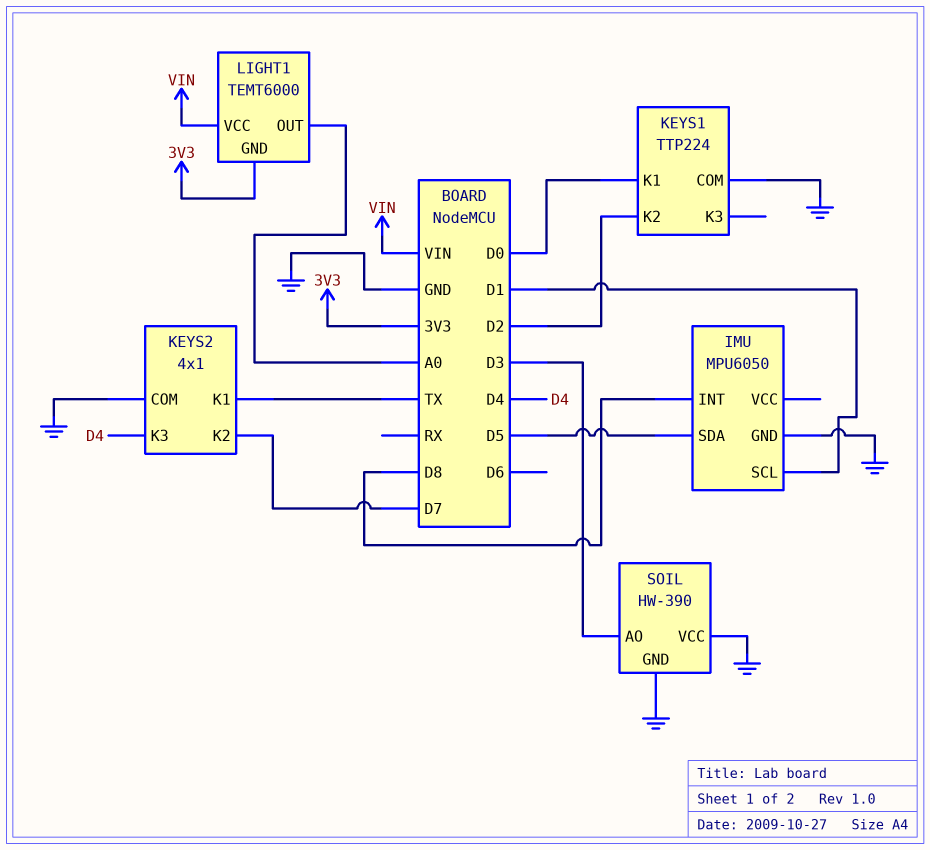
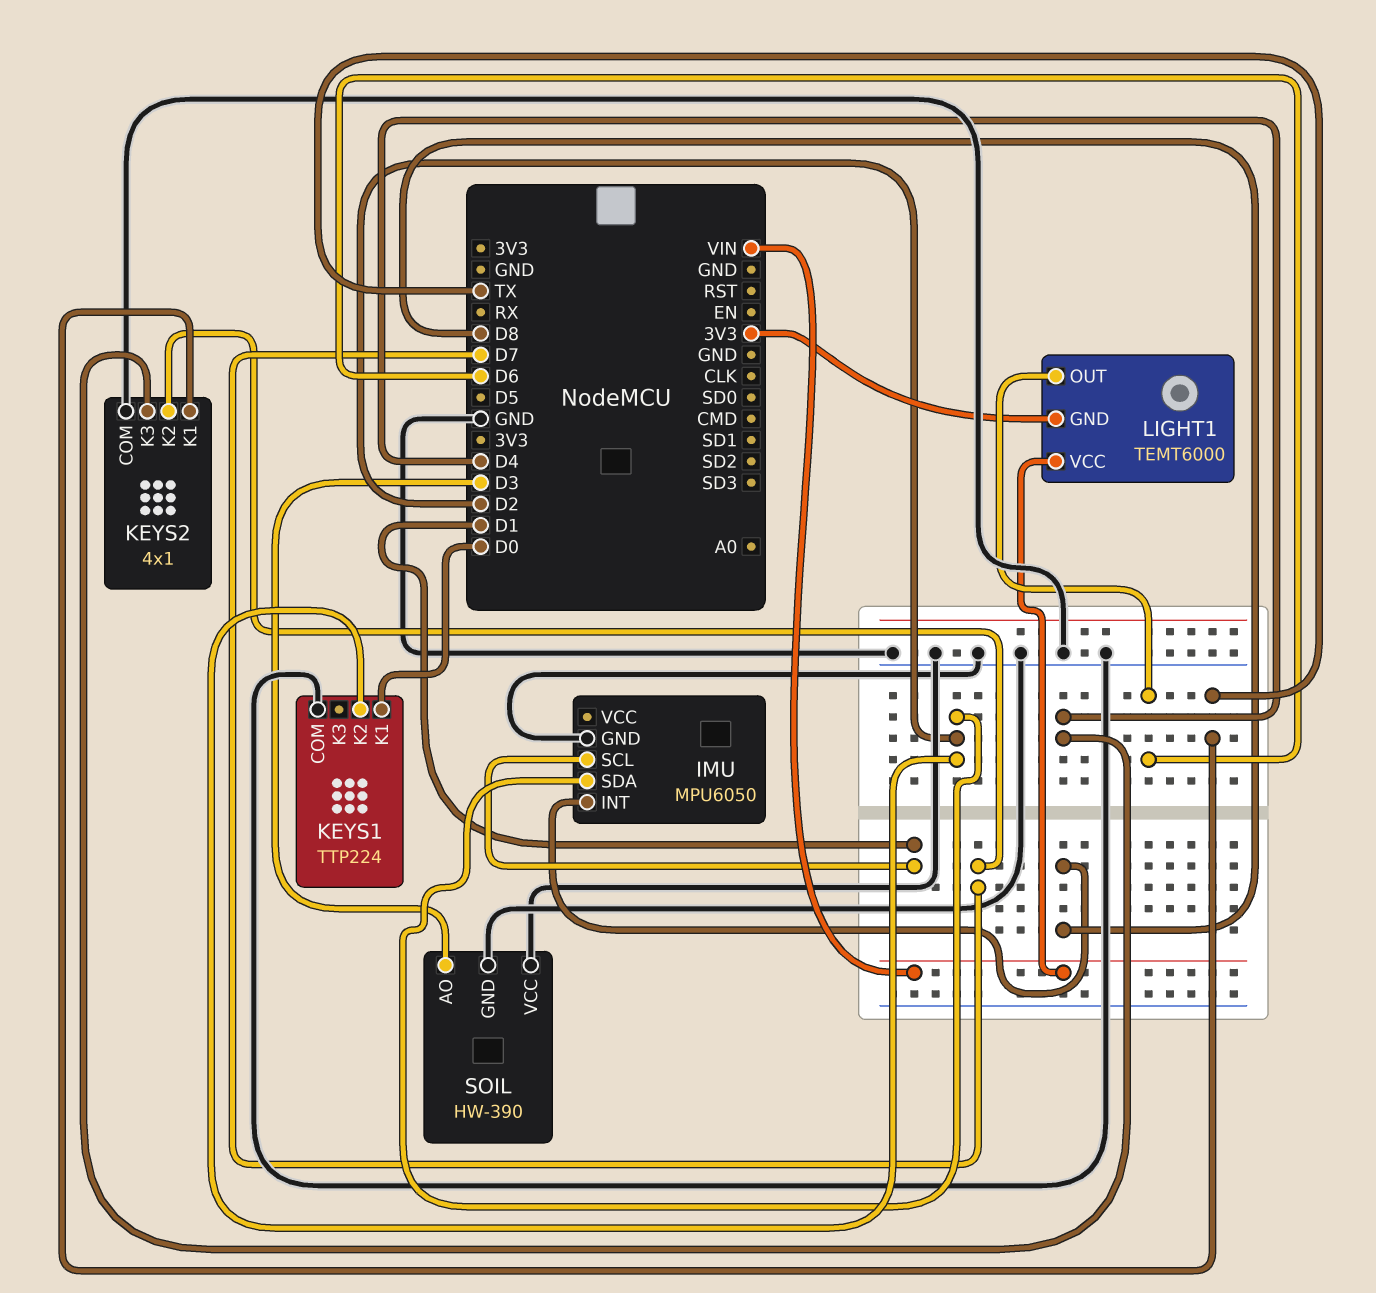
IMU pin SDA: D5 -> D2
LIGHT1 pin OUT: A0 -> D6

